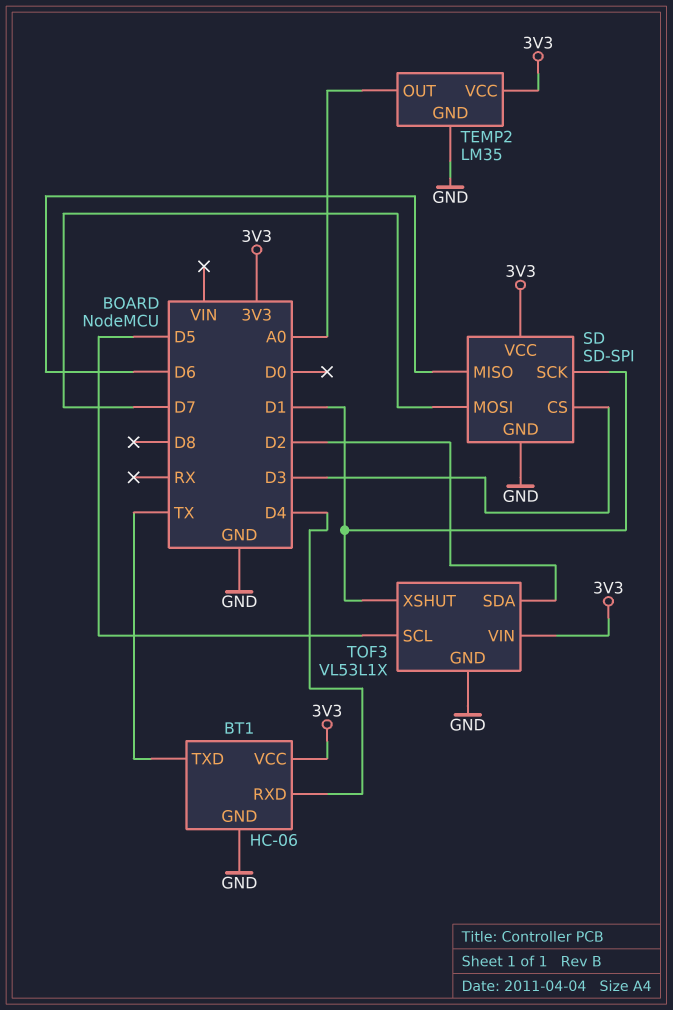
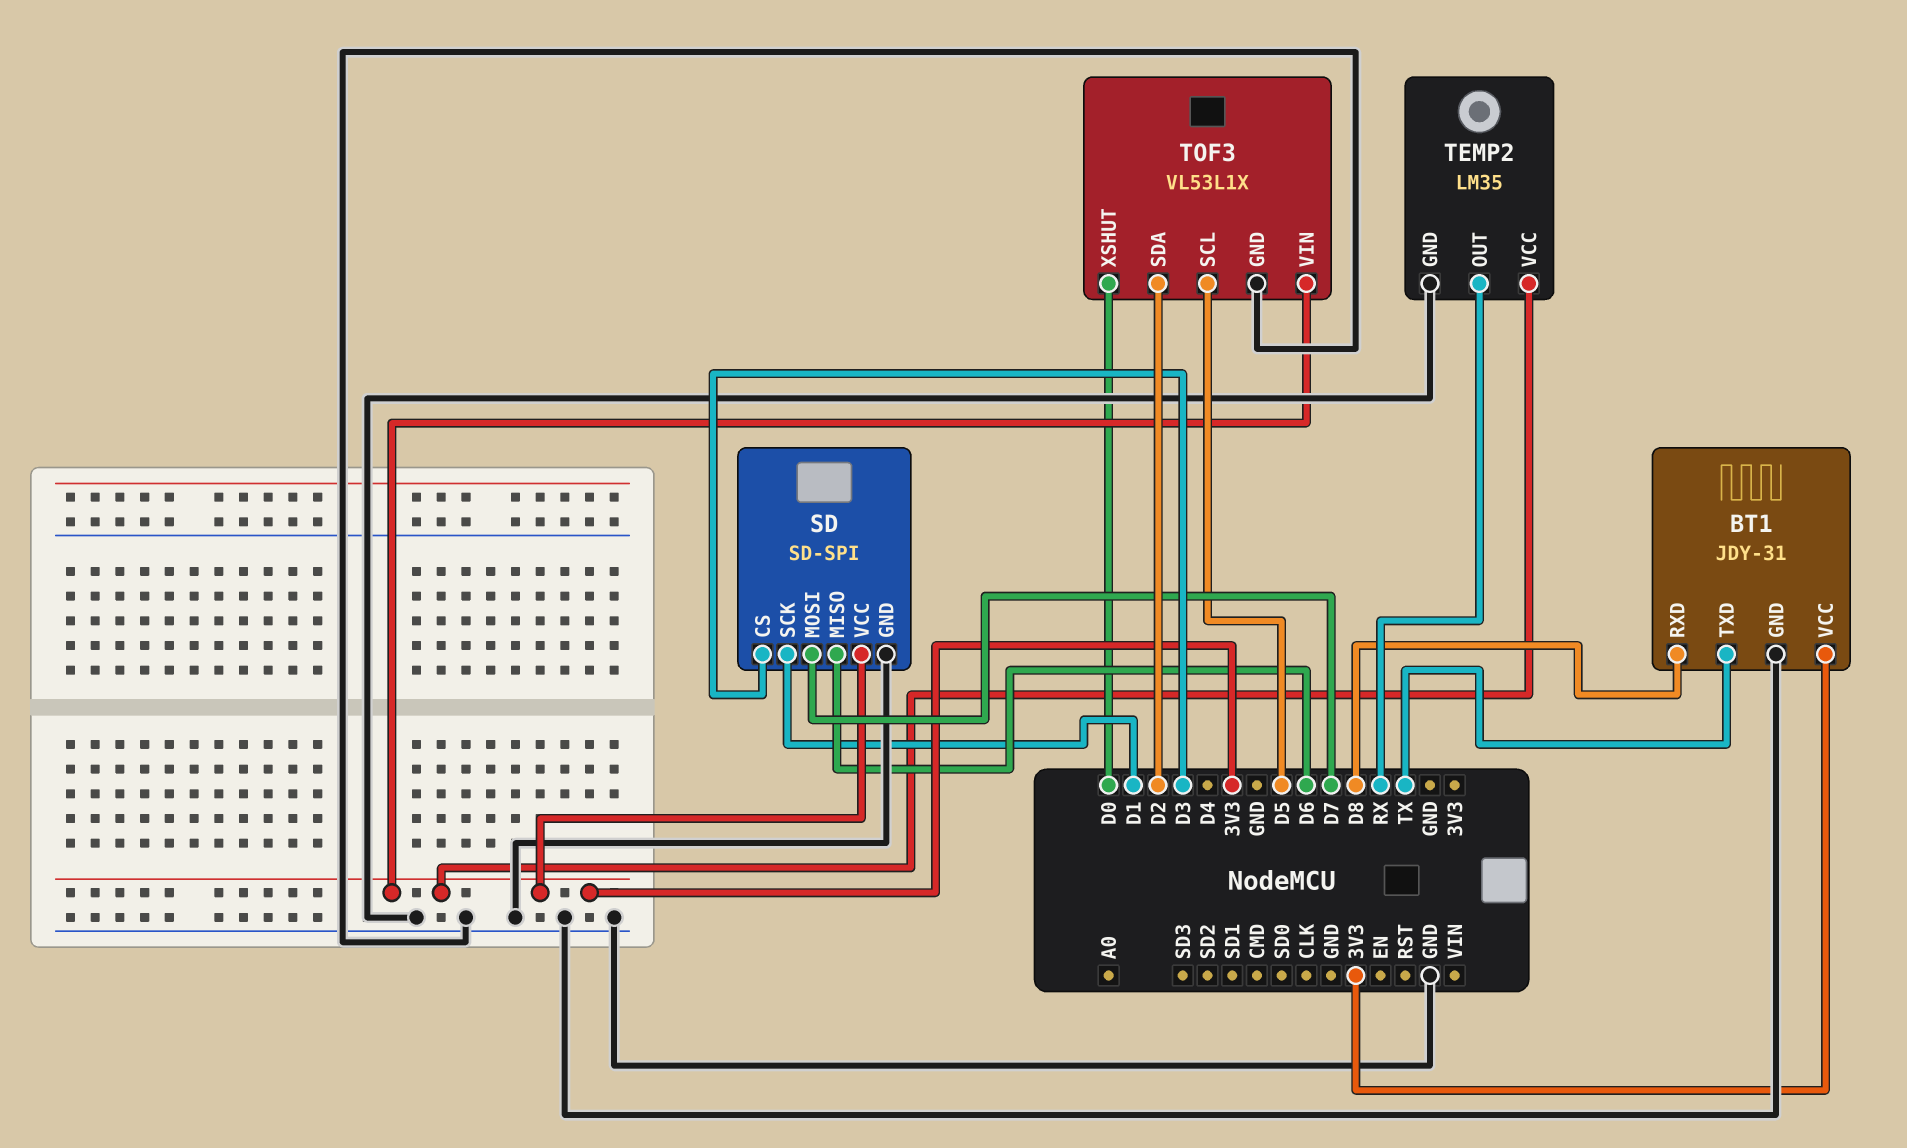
BT1: HC-06 -> JDY-31
BT1 pin RXD: D4 -> D8
TEMP2 pin OUT: A0 -> RX
TOF3 pin XSHUT: D1 -> D0

